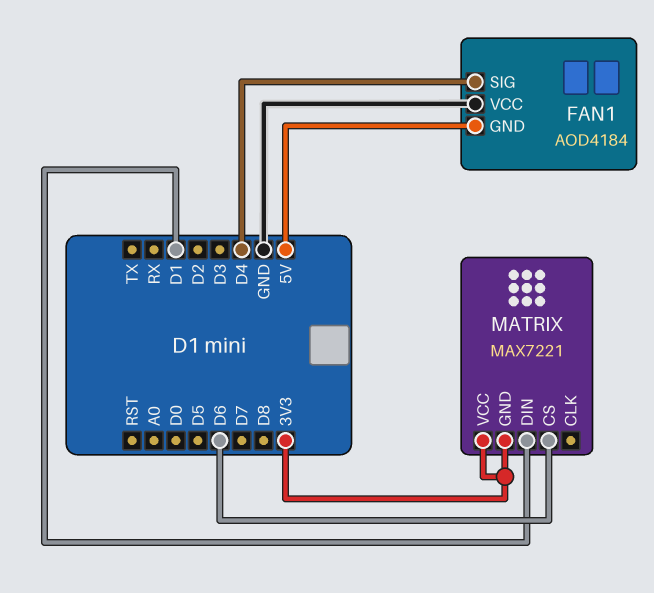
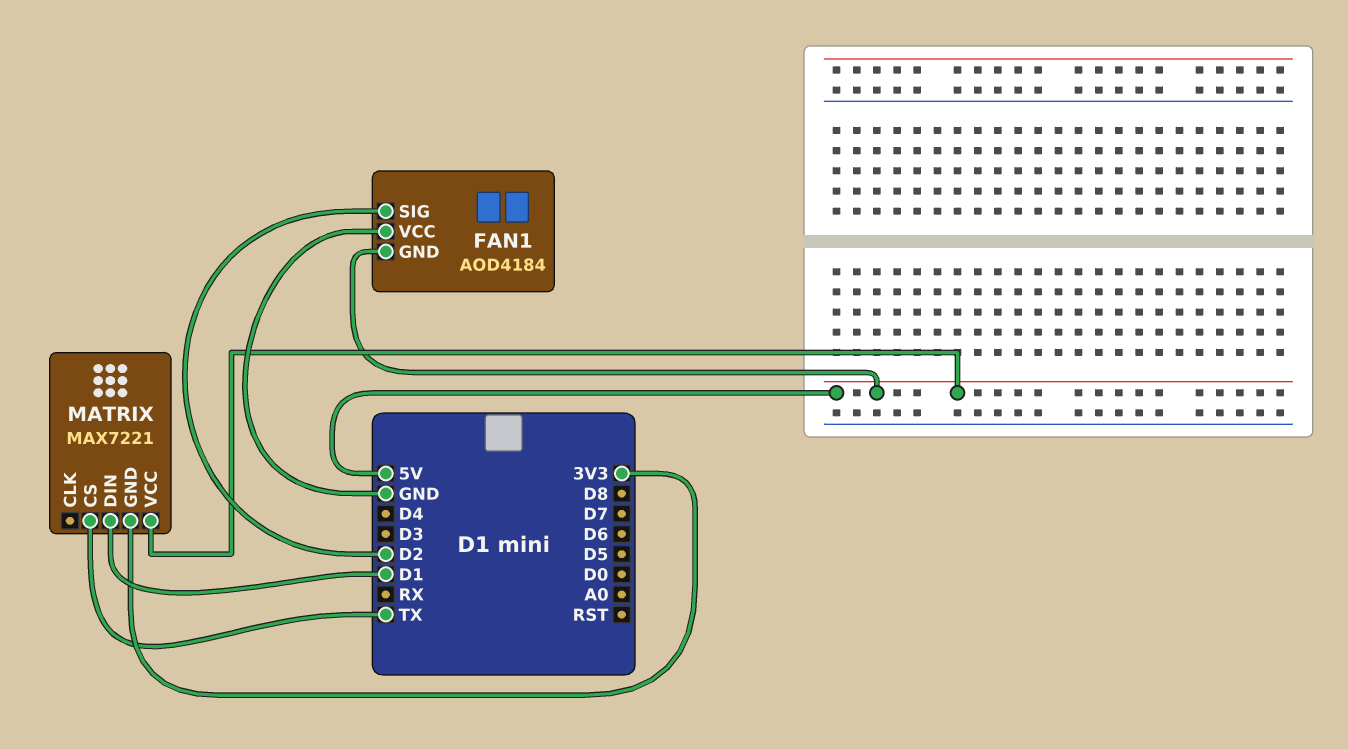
FAN1 pin SIG: D4 -> D2
MATRIX pin CS: D6 -> TX
MATRIX pin VCC: 3V3 -> 5V

